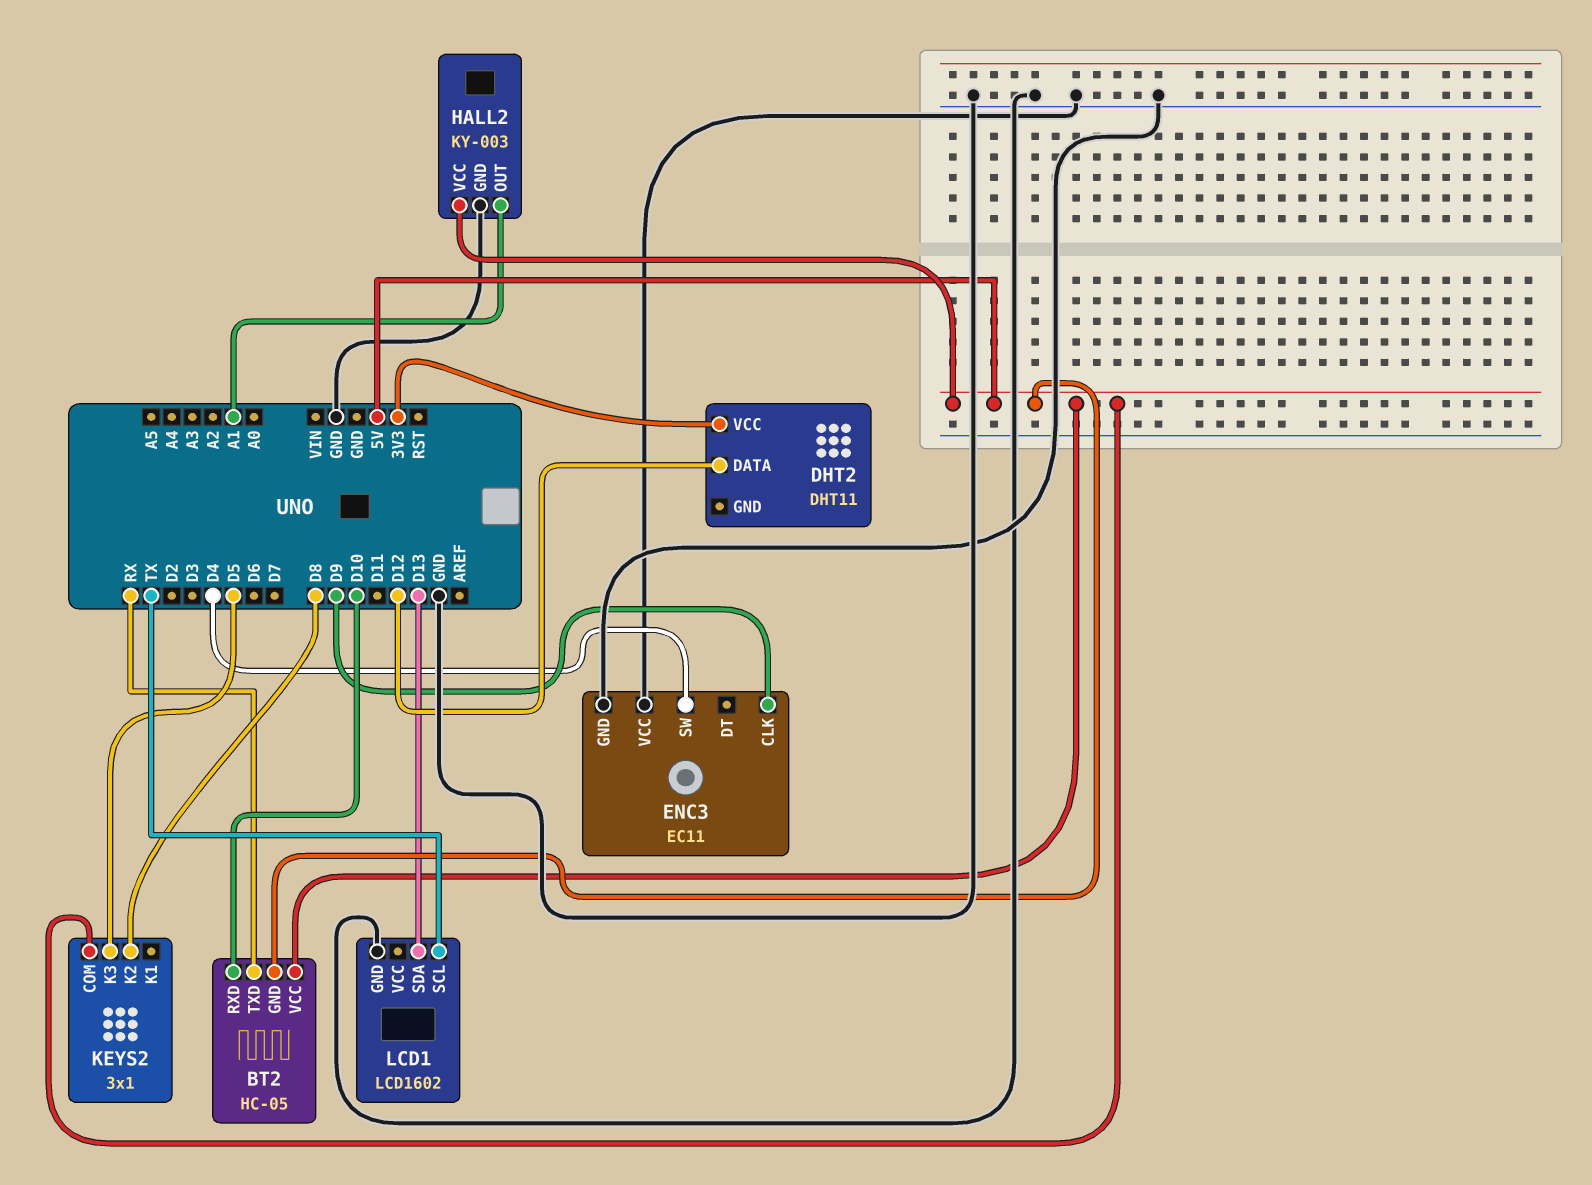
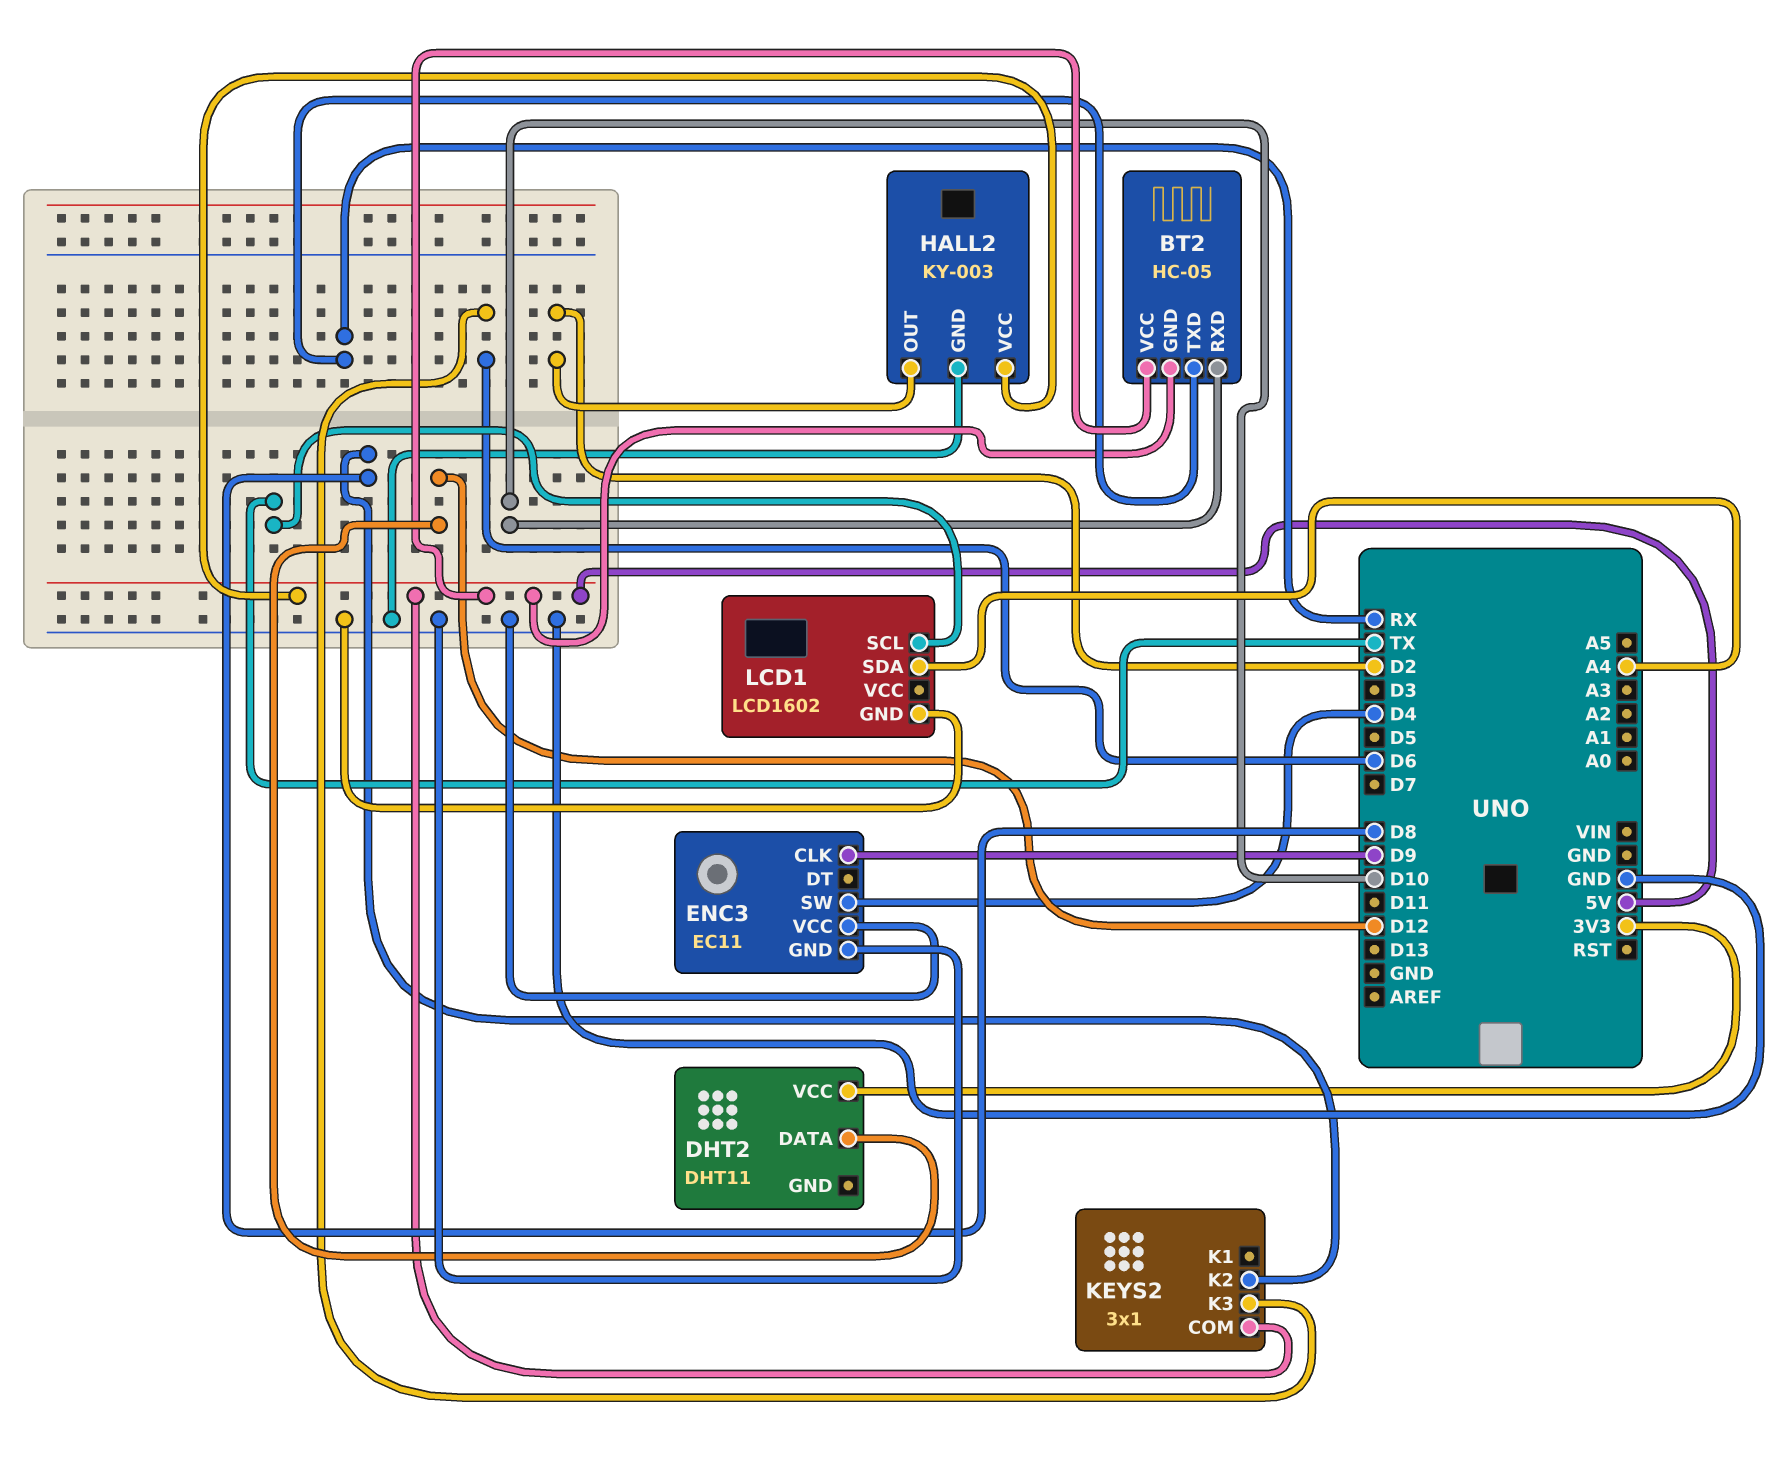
HALL2 pin OUT: A1 -> D2
KEYS2 pin K3: D5 -> D6
LCD1 pin SDA: D13 -> A4

